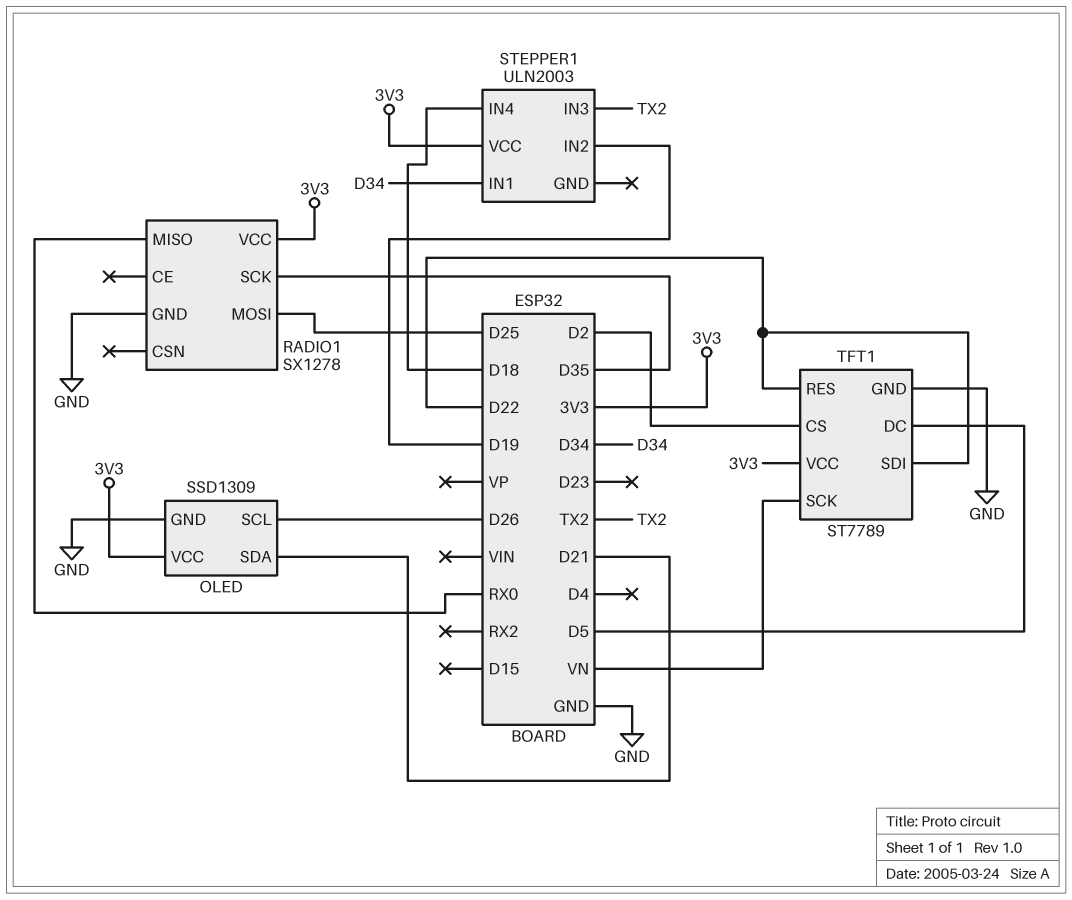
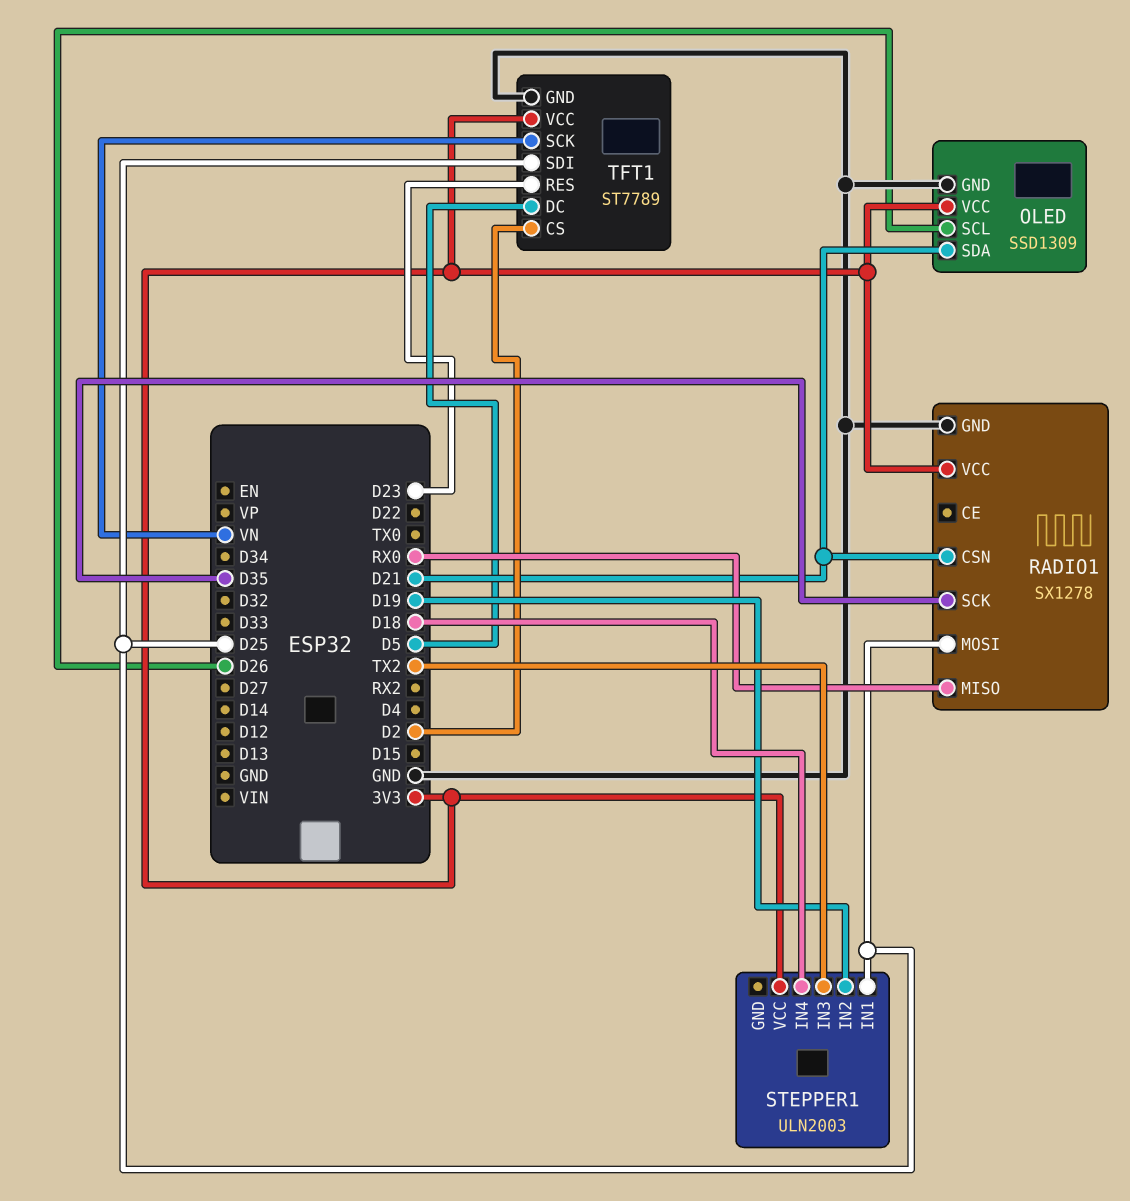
RADIO1 pin CSN: none -> D21
STEPPER1 pin IN1: D34 -> D25
TFT1 pin RES: D22 -> D23
TFT1 pin SDI: D22 -> D25

